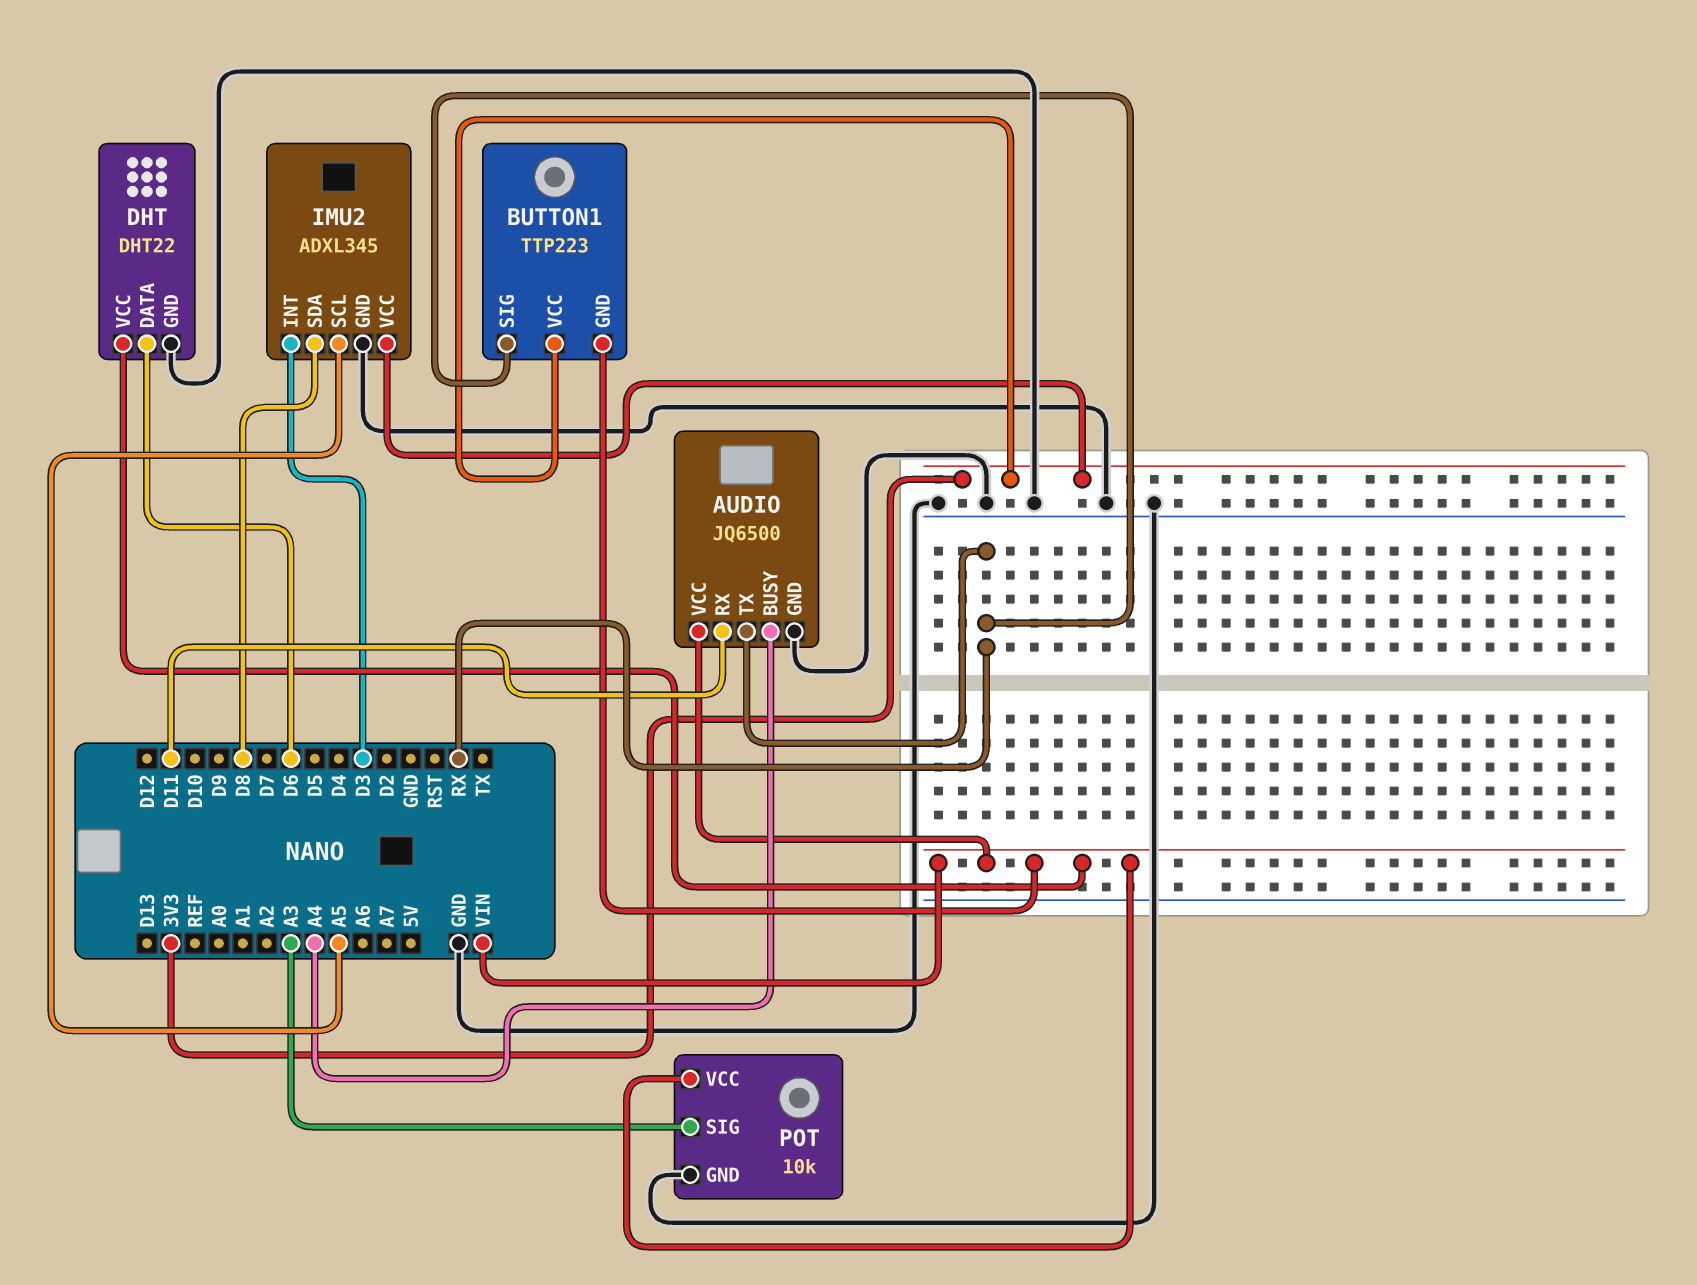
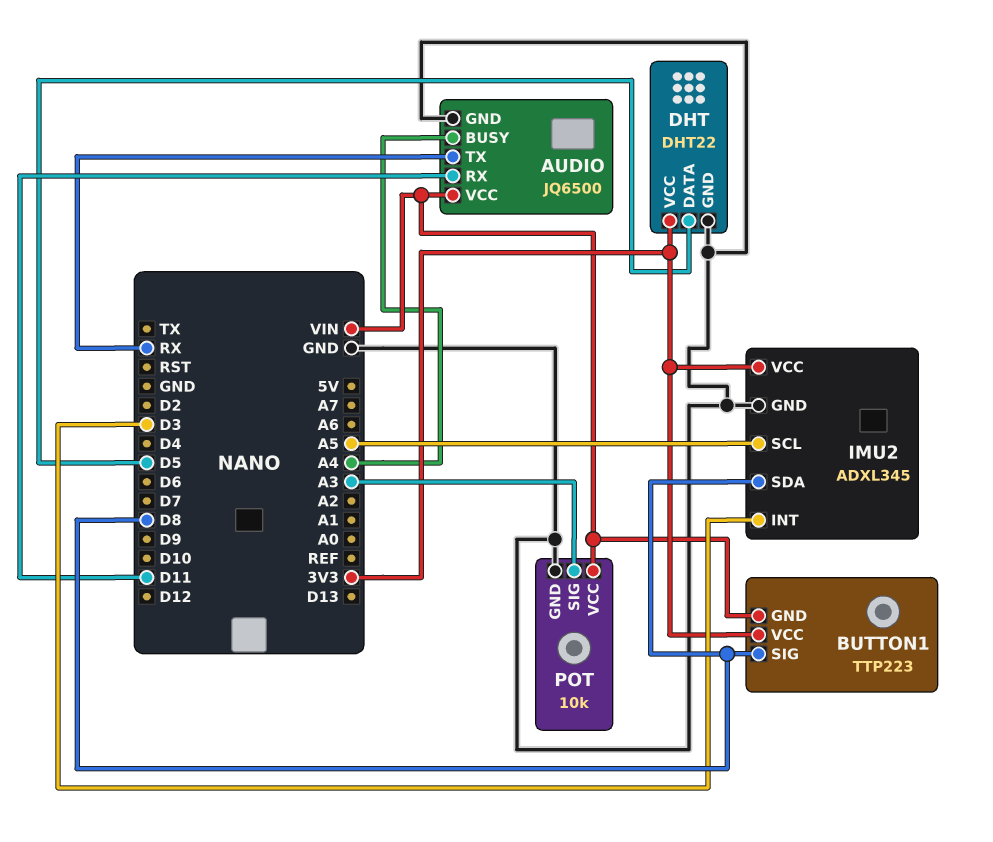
BUTTON1 pin SIG: RX -> D8
DHT pin DATA: D6 -> D5
DHT pin VCC: VIN -> 3V3

